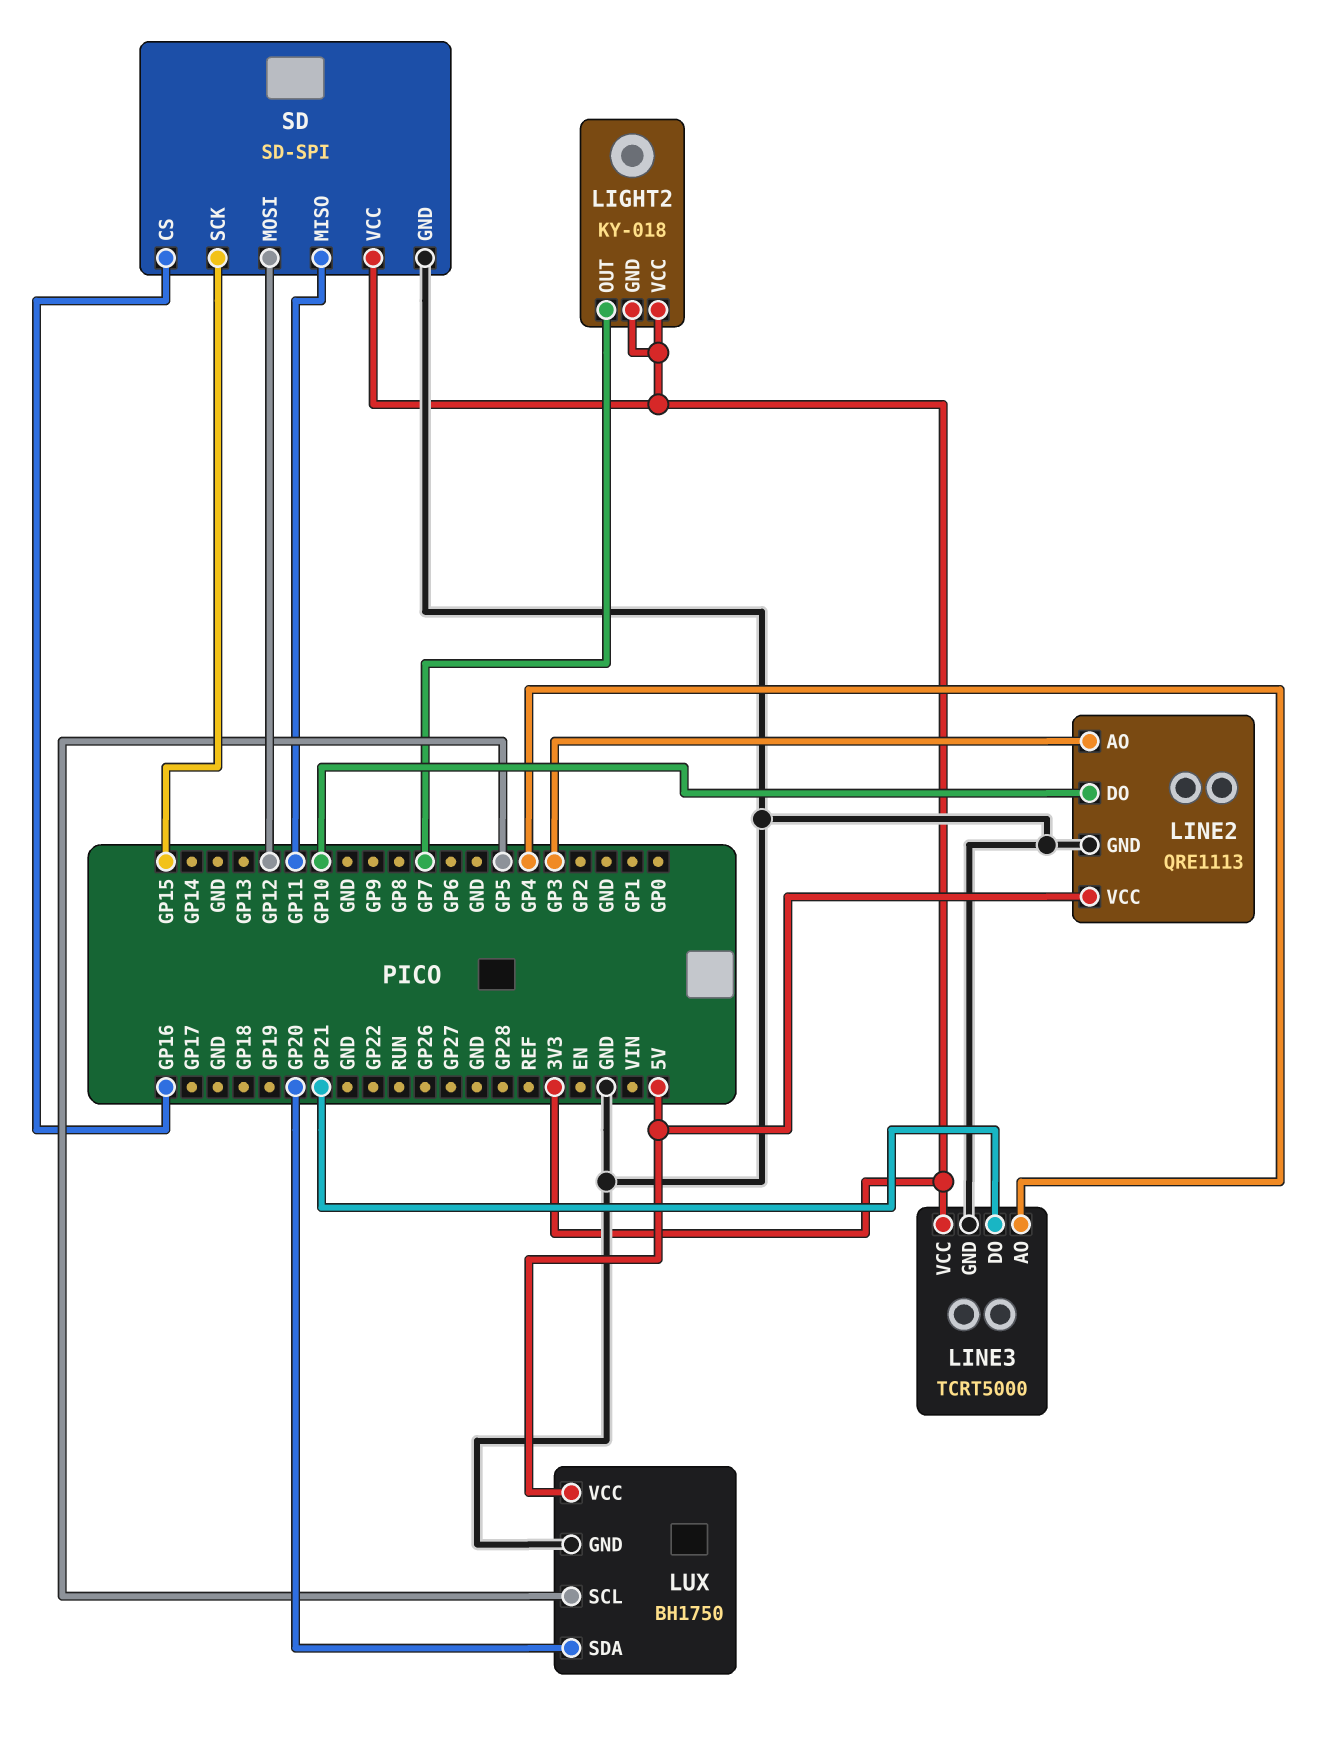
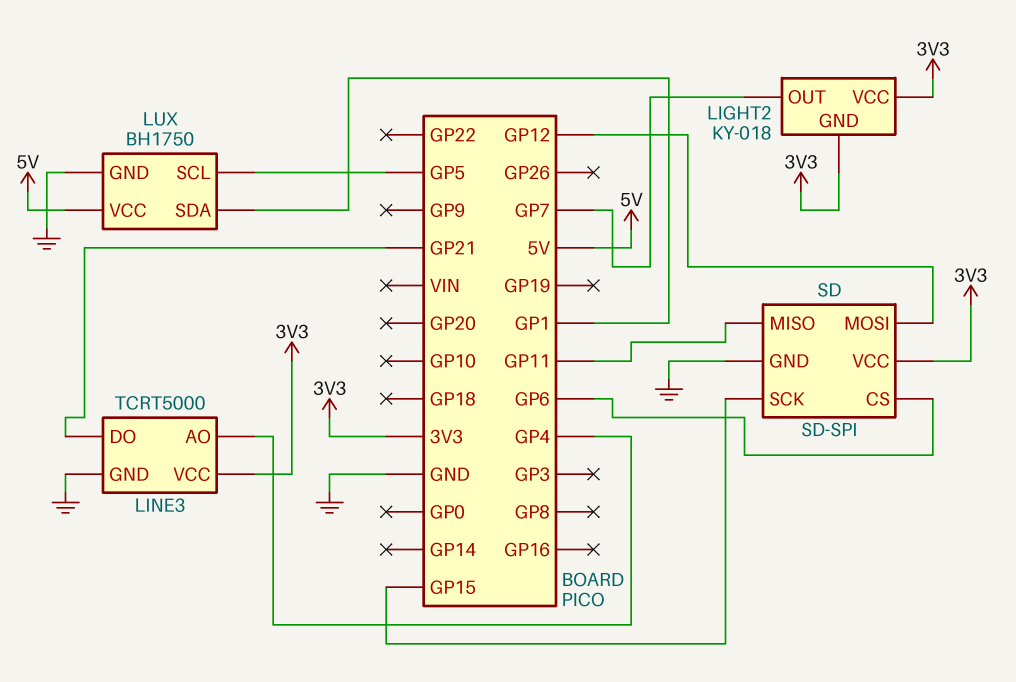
LINE2: QRE1113 -> none
LINE2 pin AO: GP3 -> none
LINE2 pin DO: GP10 -> none
LINE2 pin GND: GND -> none
LINE2 pin VCC: 5V -> none
LUX pin SDA: GP20 -> GP1
SD pin CS: GP16 -> GP6

